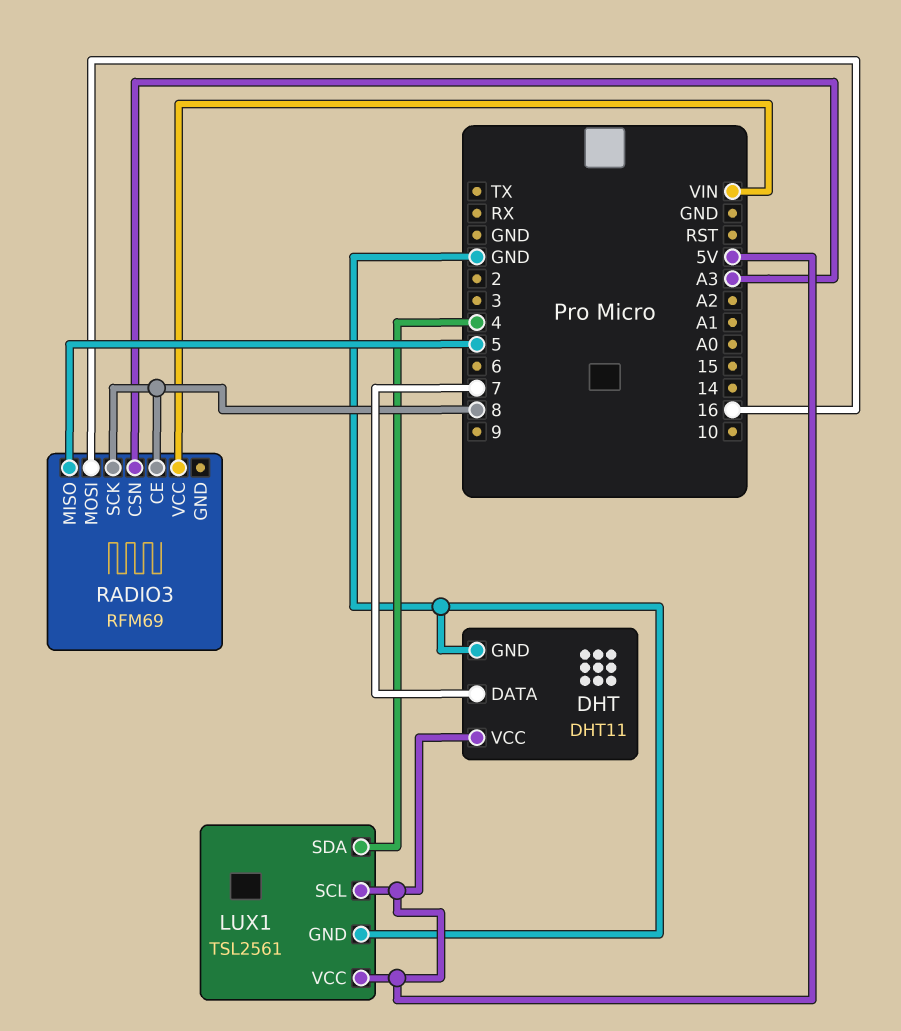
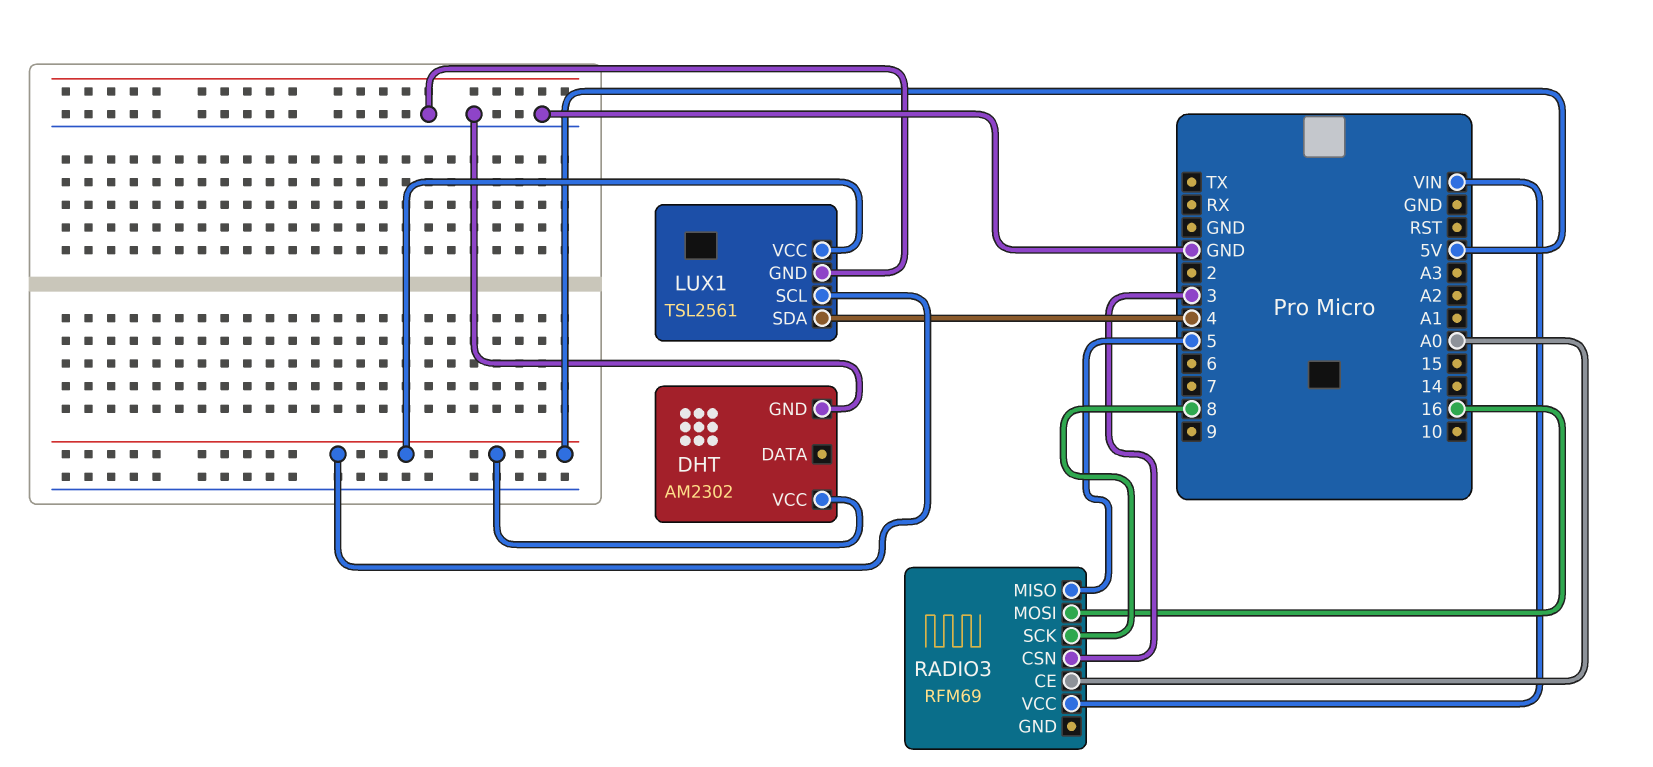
DHT: DHT11 -> AM2302
DHT pin DATA: 7 -> none
RADIO3 pin CE: 8 -> A0
RADIO3 pin CSN: A3 -> 3

